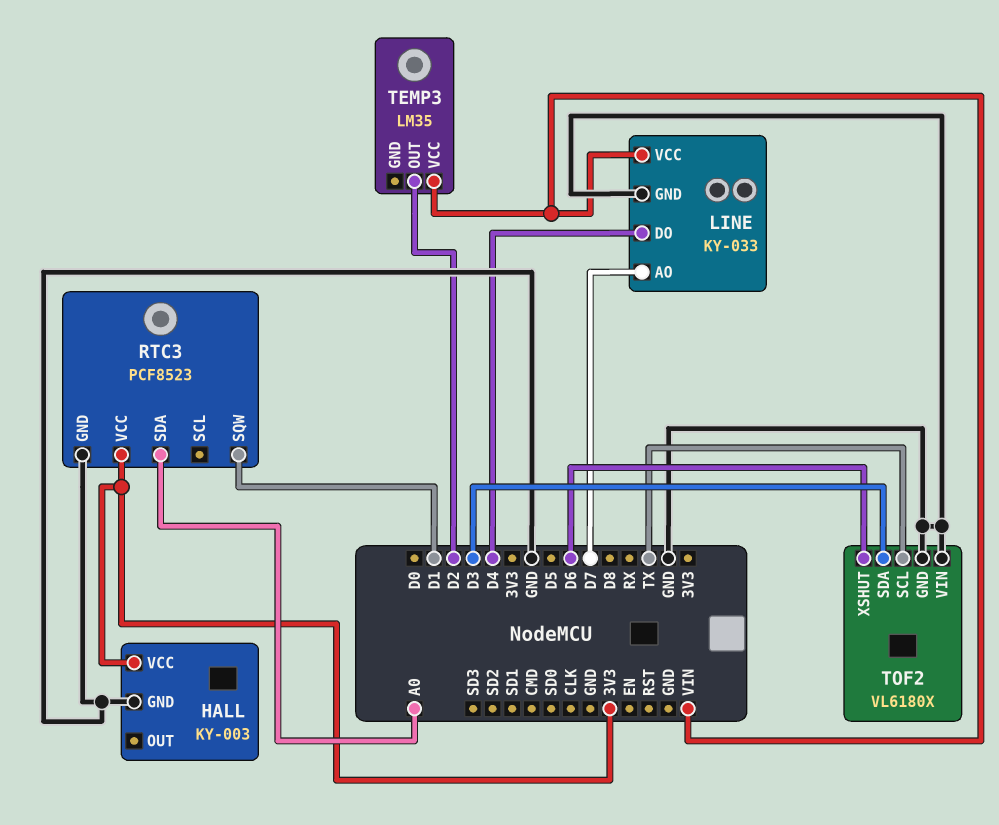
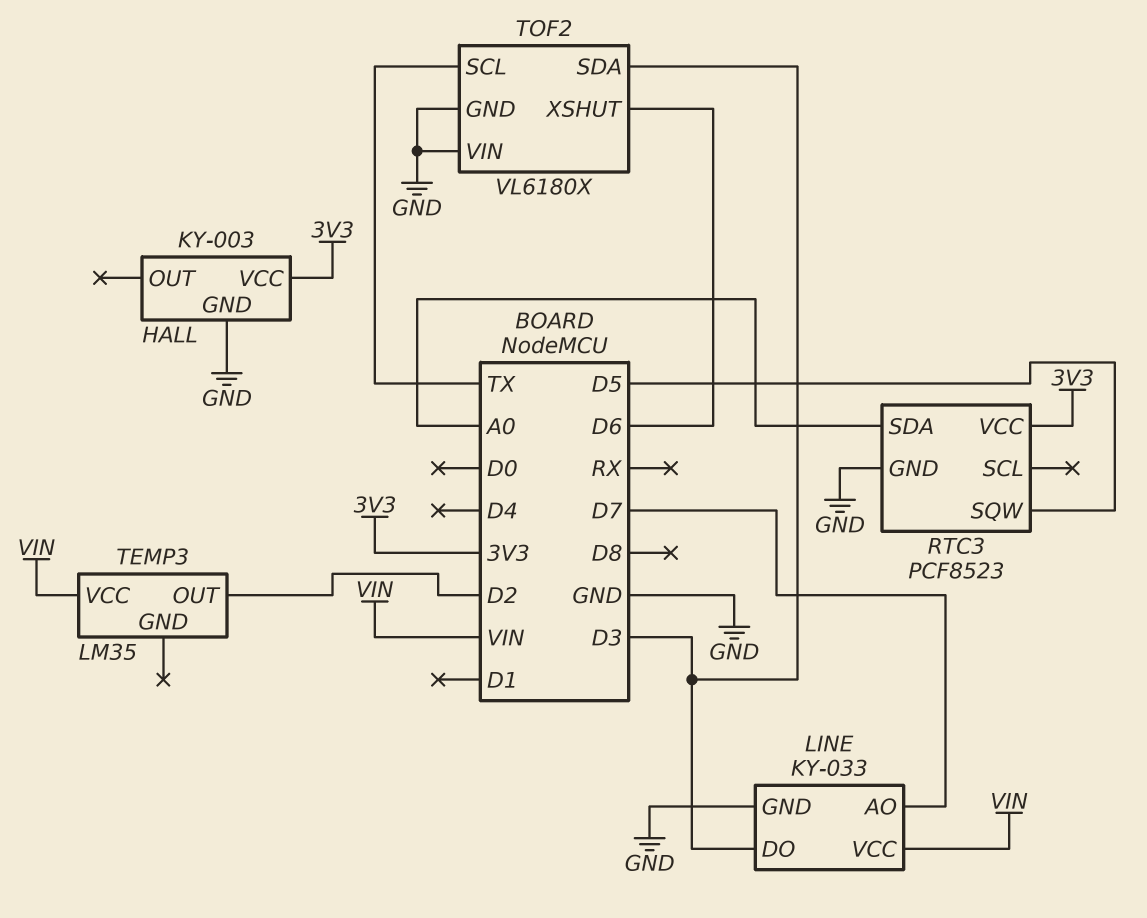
LINE pin DO: D4 -> D3
RTC3 pin SQW: D1 -> D5

